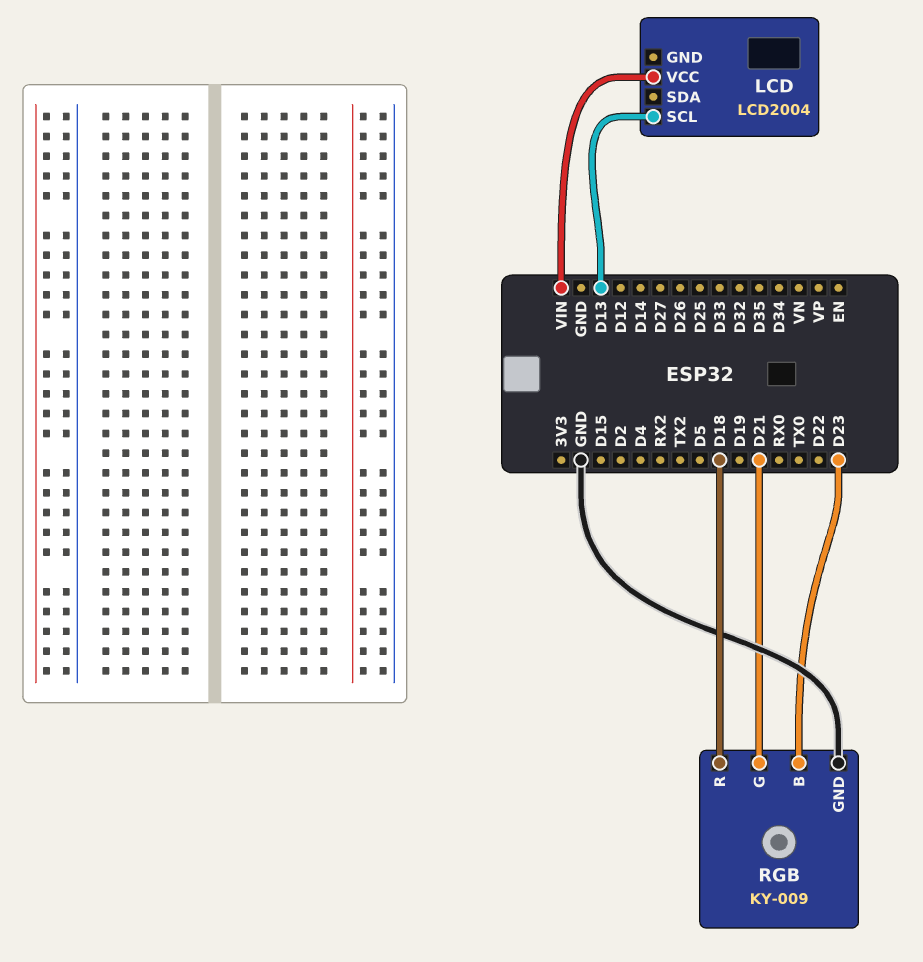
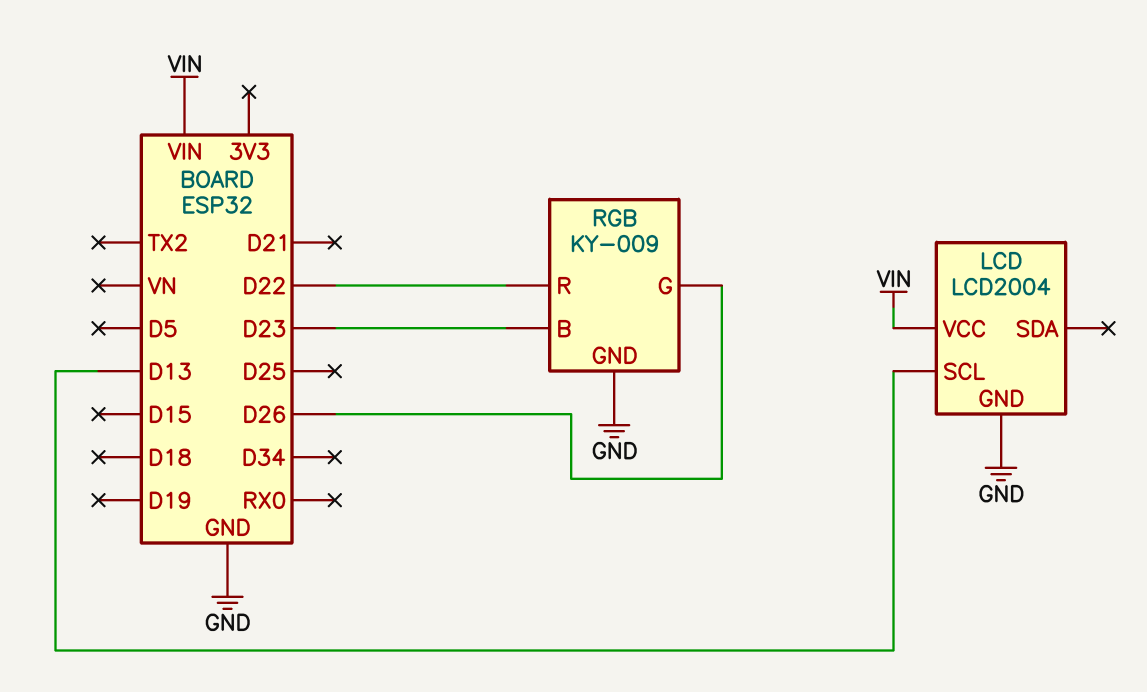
LCD pin GND: none -> GND
RGB pin G: D21 -> D26
RGB pin R: D18 -> D22

